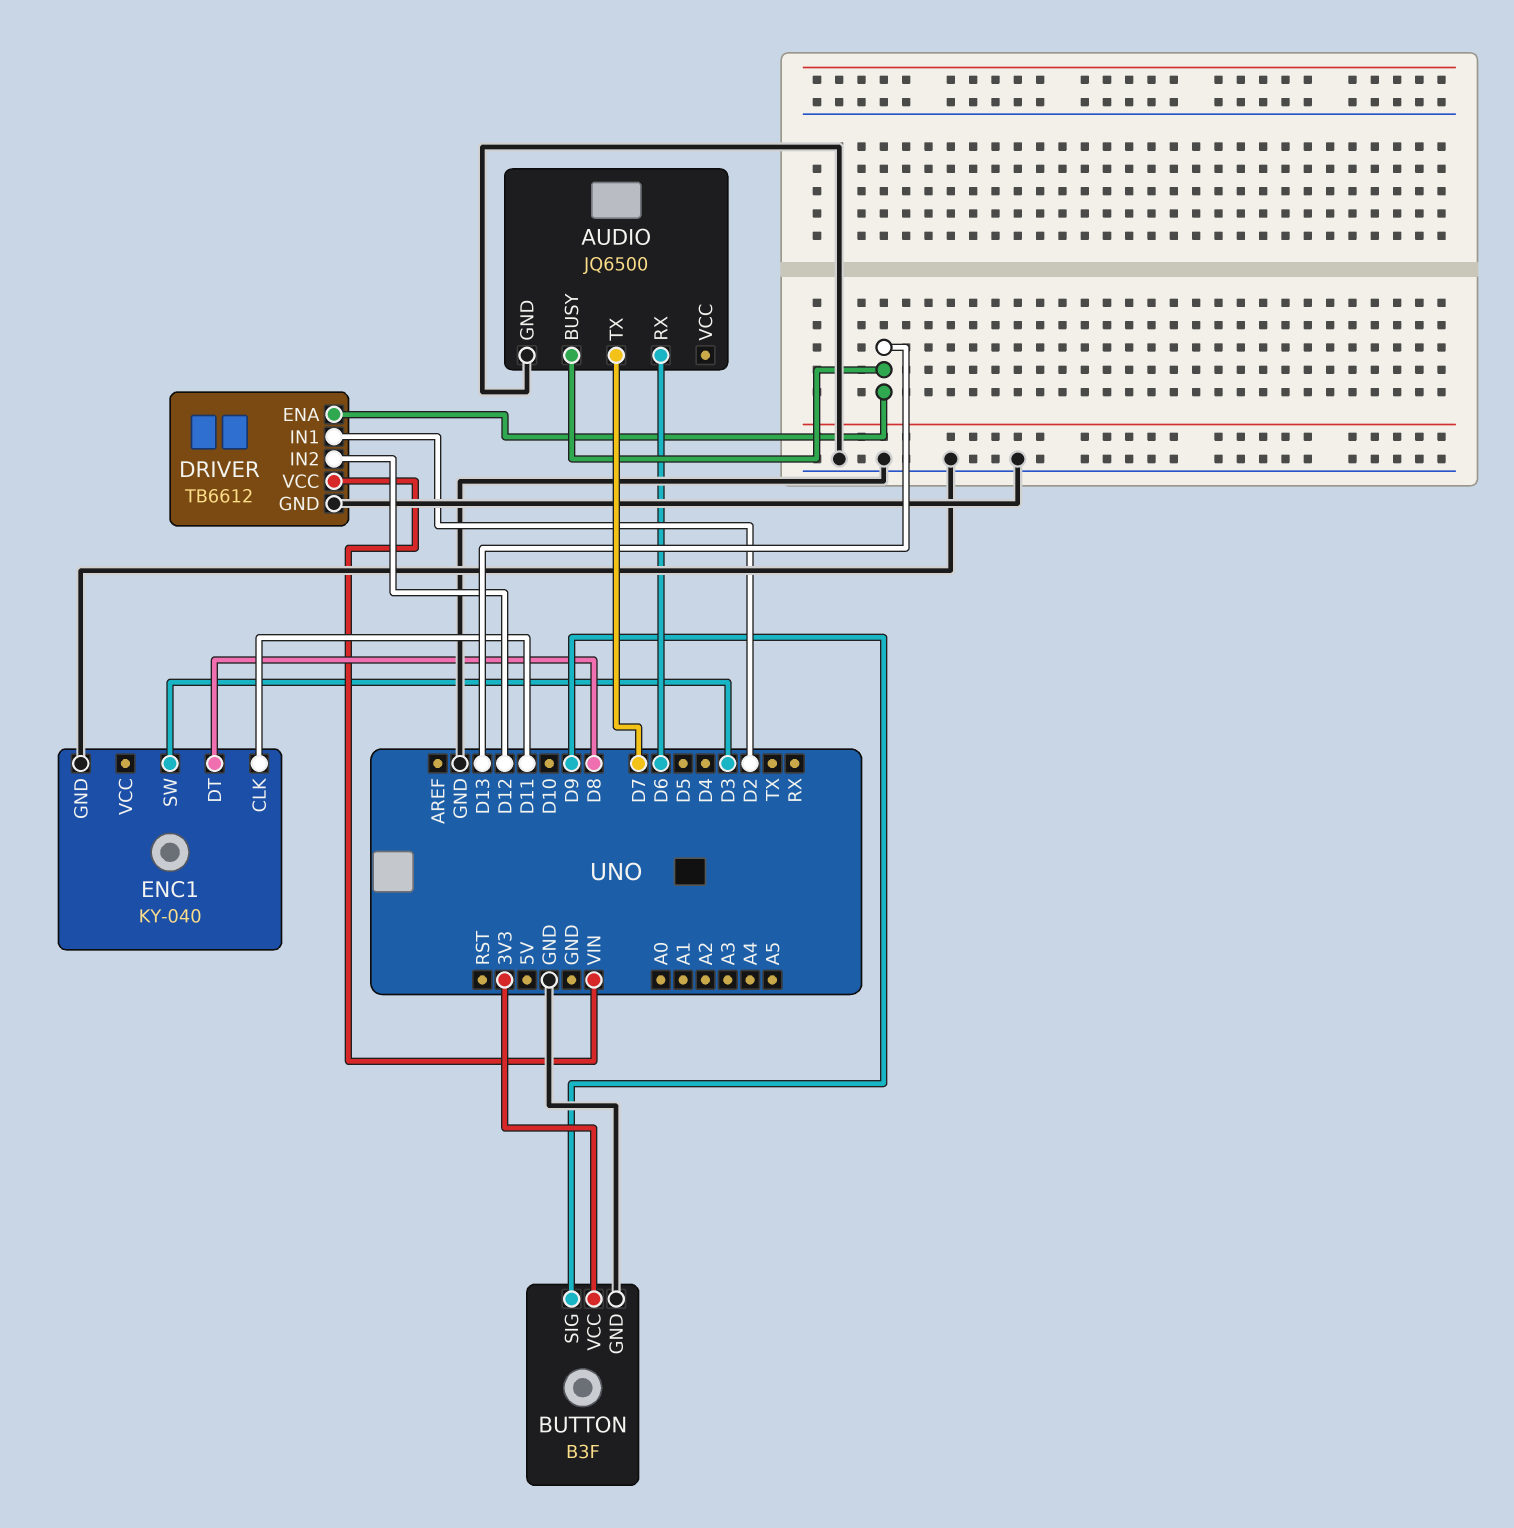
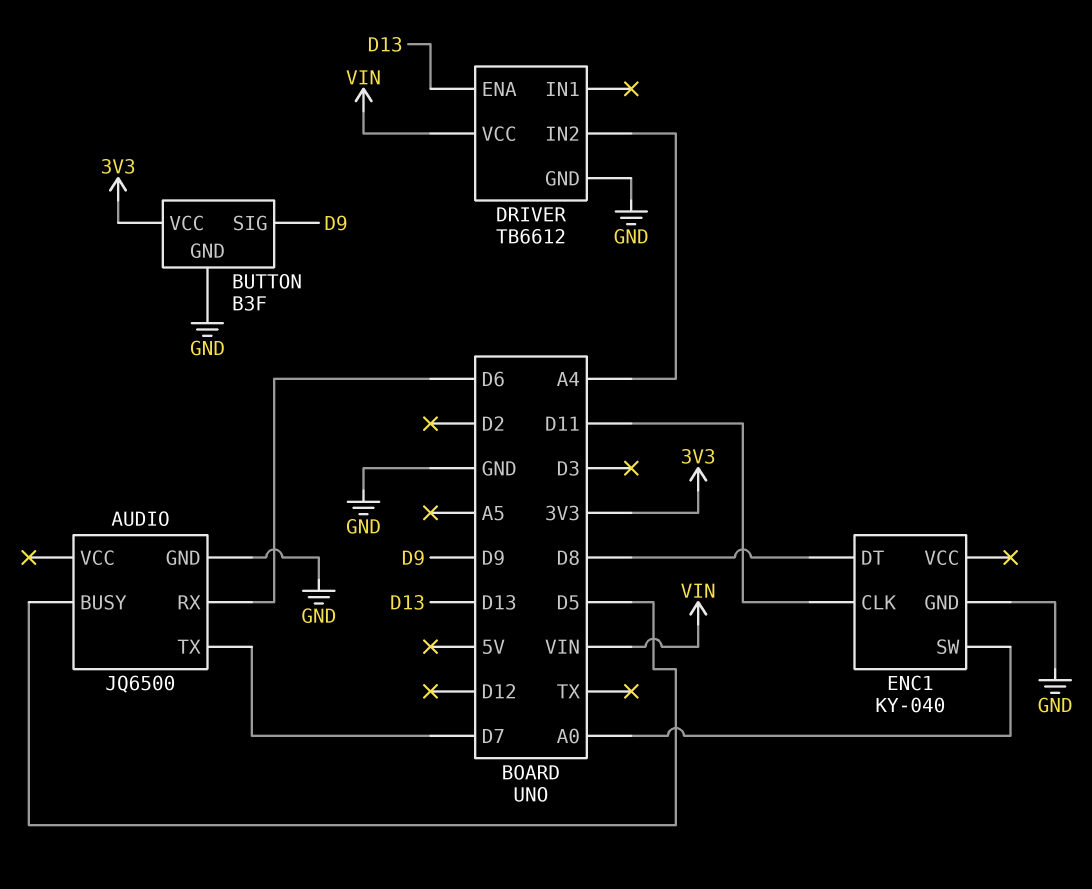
AUDIO pin BUSY: D13 -> D5
DRIVER pin IN1: D2 -> none
DRIVER pin IN2: D12 -> A4
ENC1 pin SW: D3 -> A0

